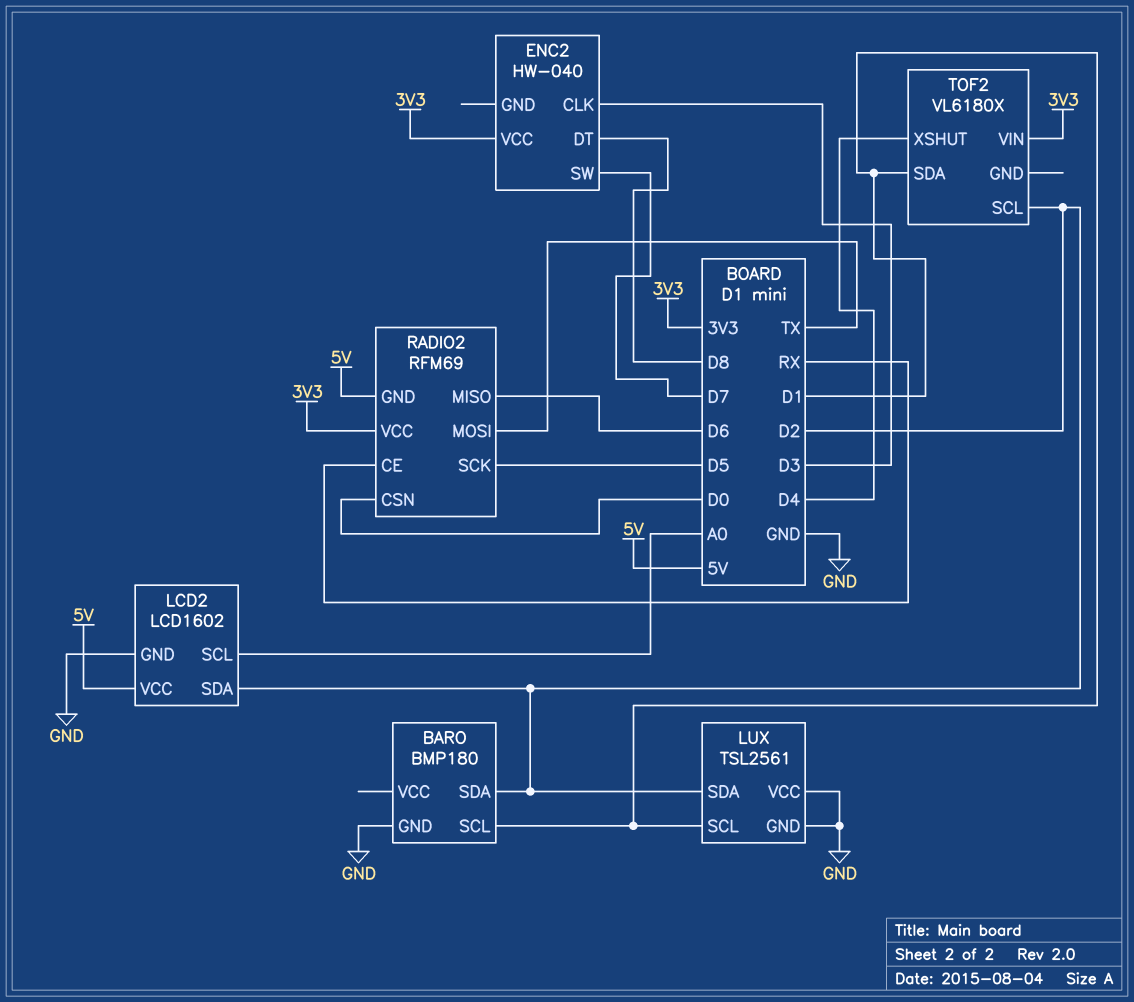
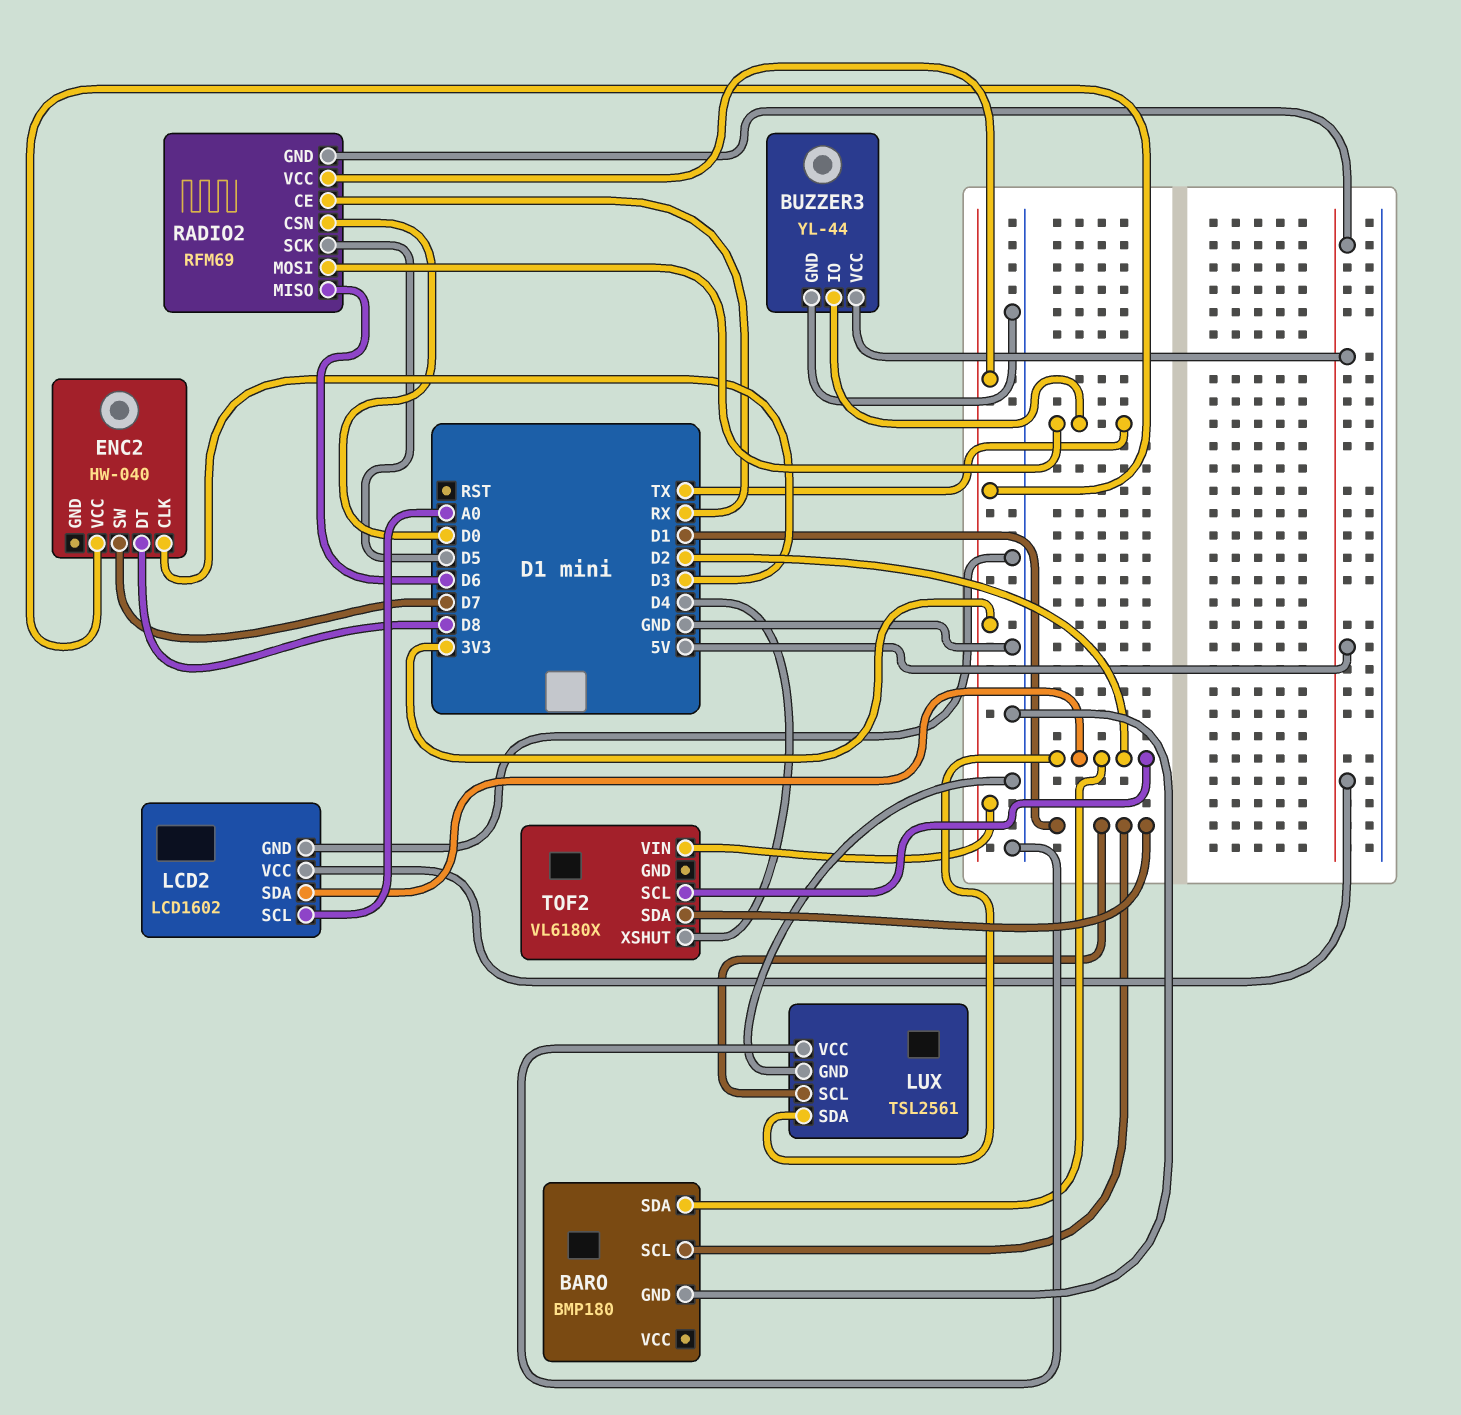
BUZZER3: none -> YL-44
BUZZER3 pin GND: none -> GND
BUZZER3 pin IO: none -> TX
BUZZER3 pin VCC: none -> 5V

